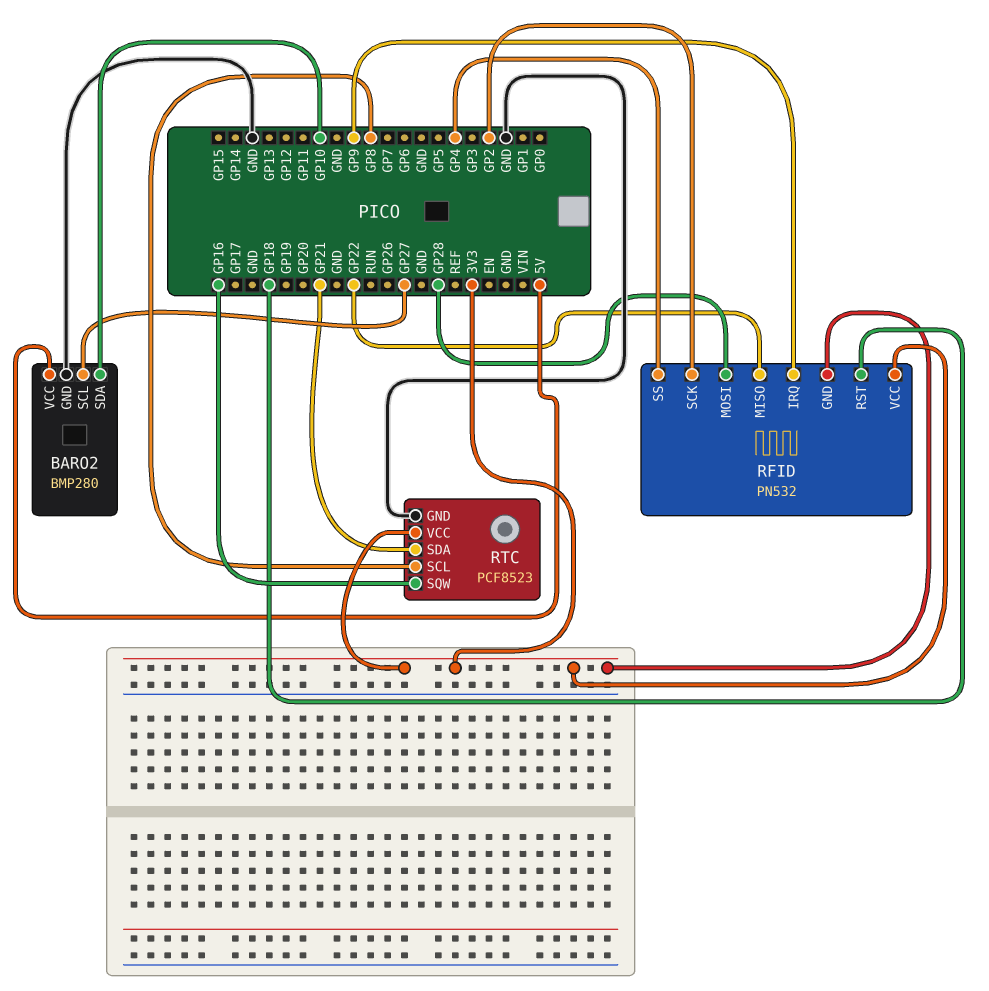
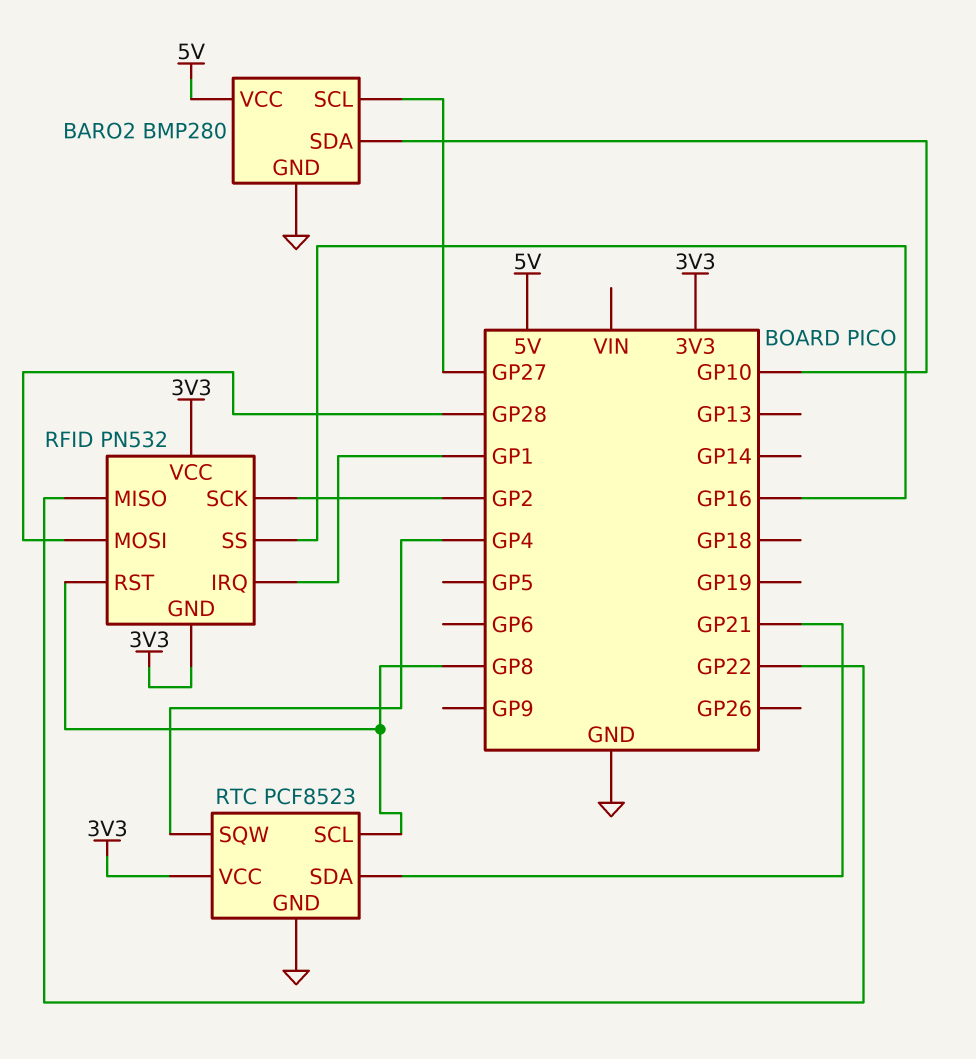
RFID pin IRQ: GP9 -> GP1
RFID pin RST: GP18 -> GP8
RFID pin SS: GP4 -> GP16
RTC pin SQW: GP16 -> GP4

